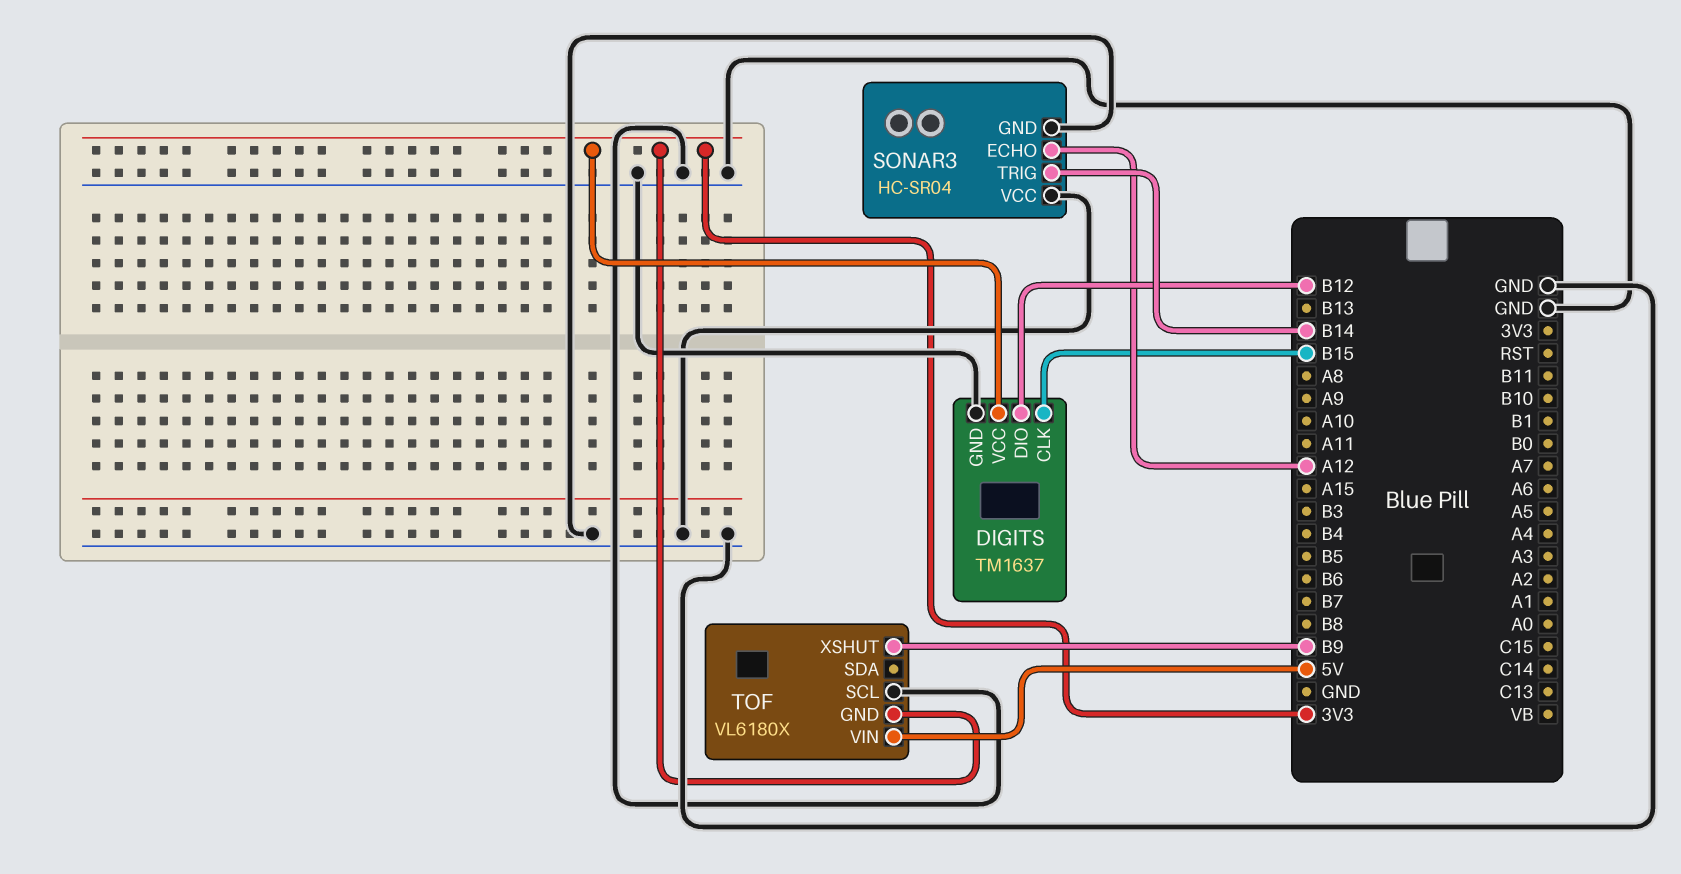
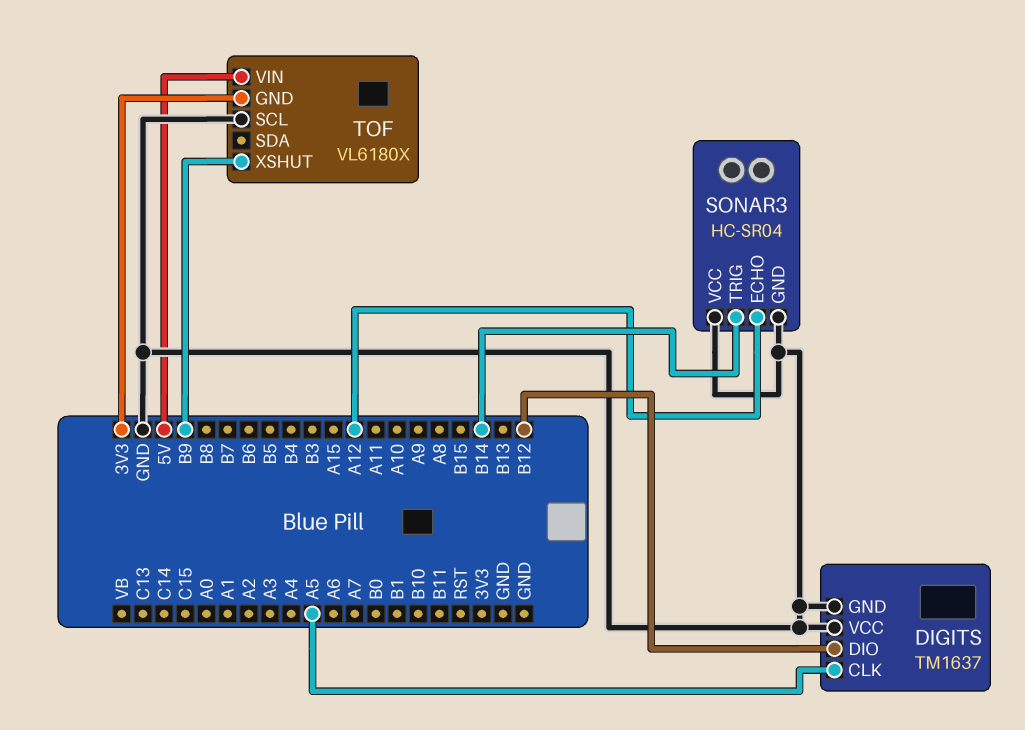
DIGITS pin CLK: B15 -> A5
DIGITS pin VCC: 3V3 -> GND

